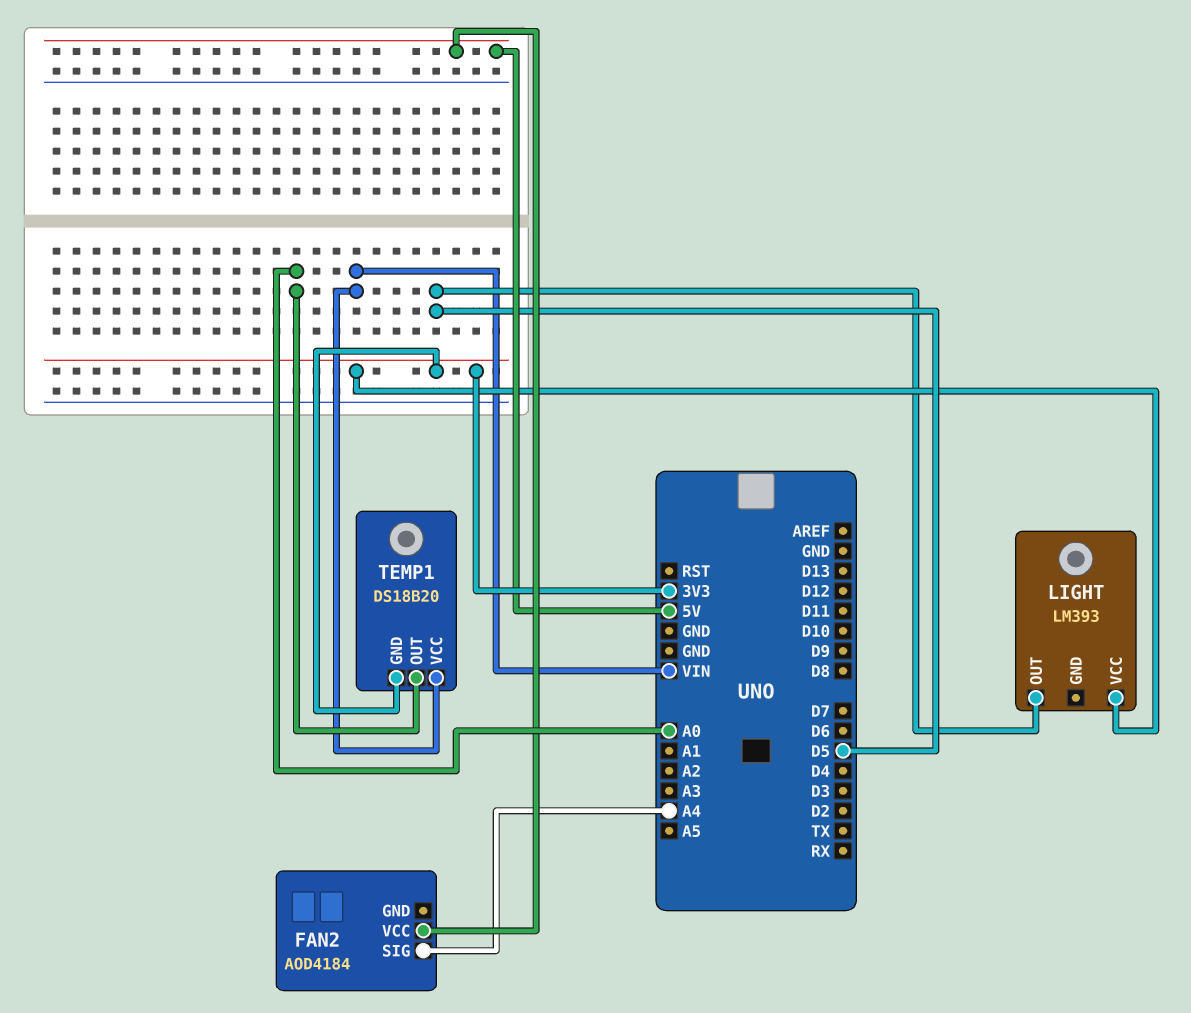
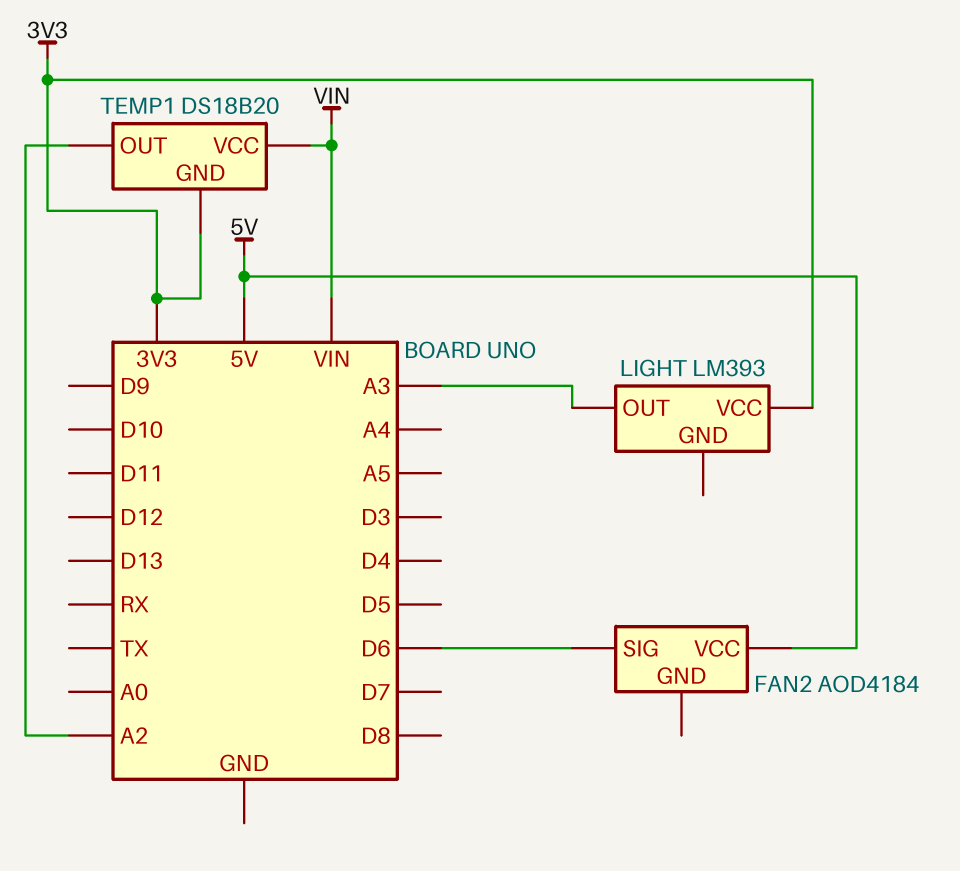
FAN2 pin SIG: A4 -> D6
LIGHT pin OUT: D5 -> A3
TEMP1 pin OUT: A0 -> A2

